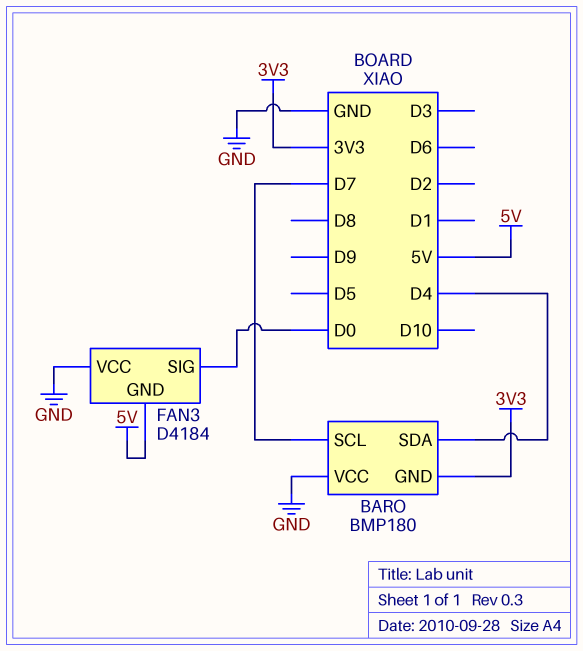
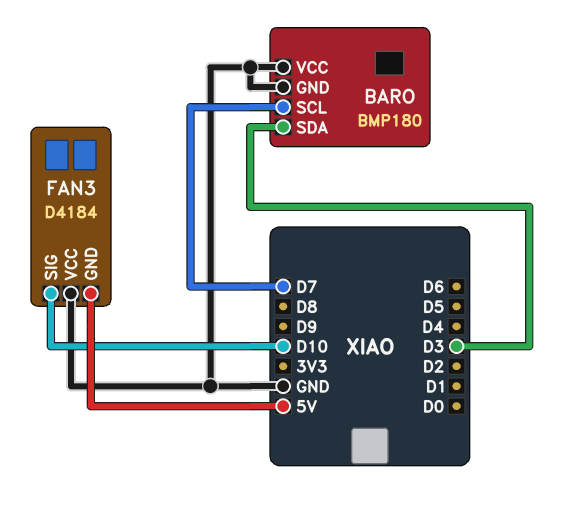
BARO pin GND: 3V3 -> GND
BARO pin SDA: D4 -> D3
FAN3 pin SIG: D0 -> D10

